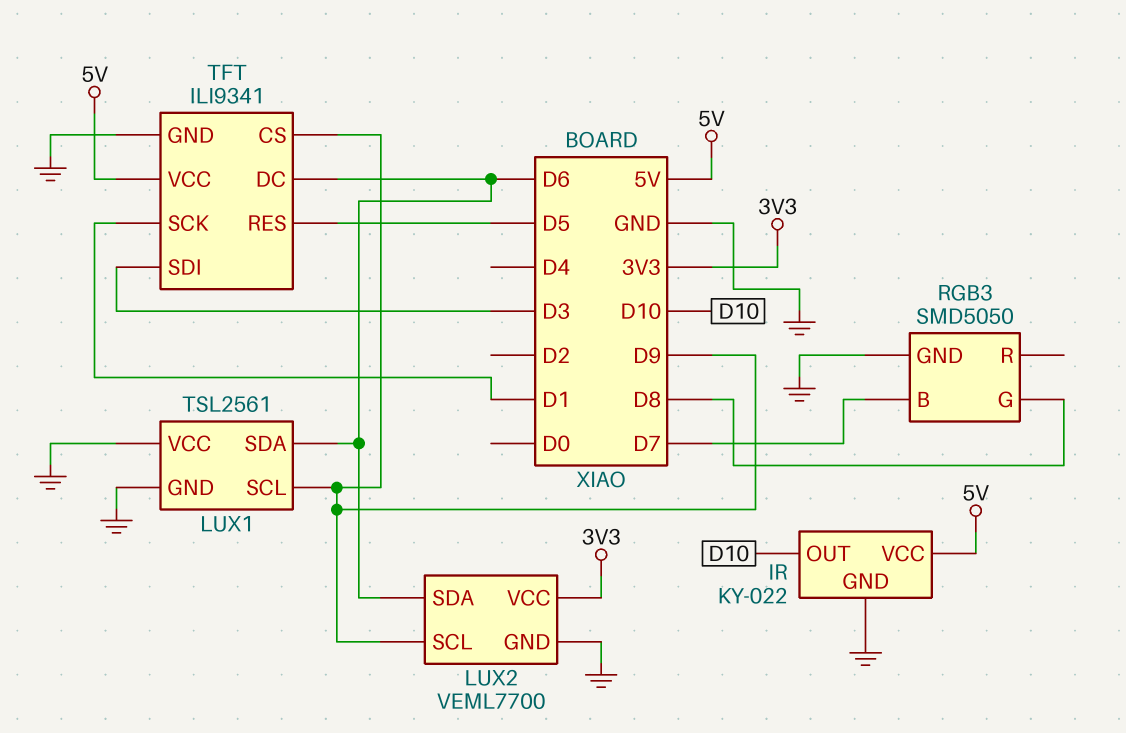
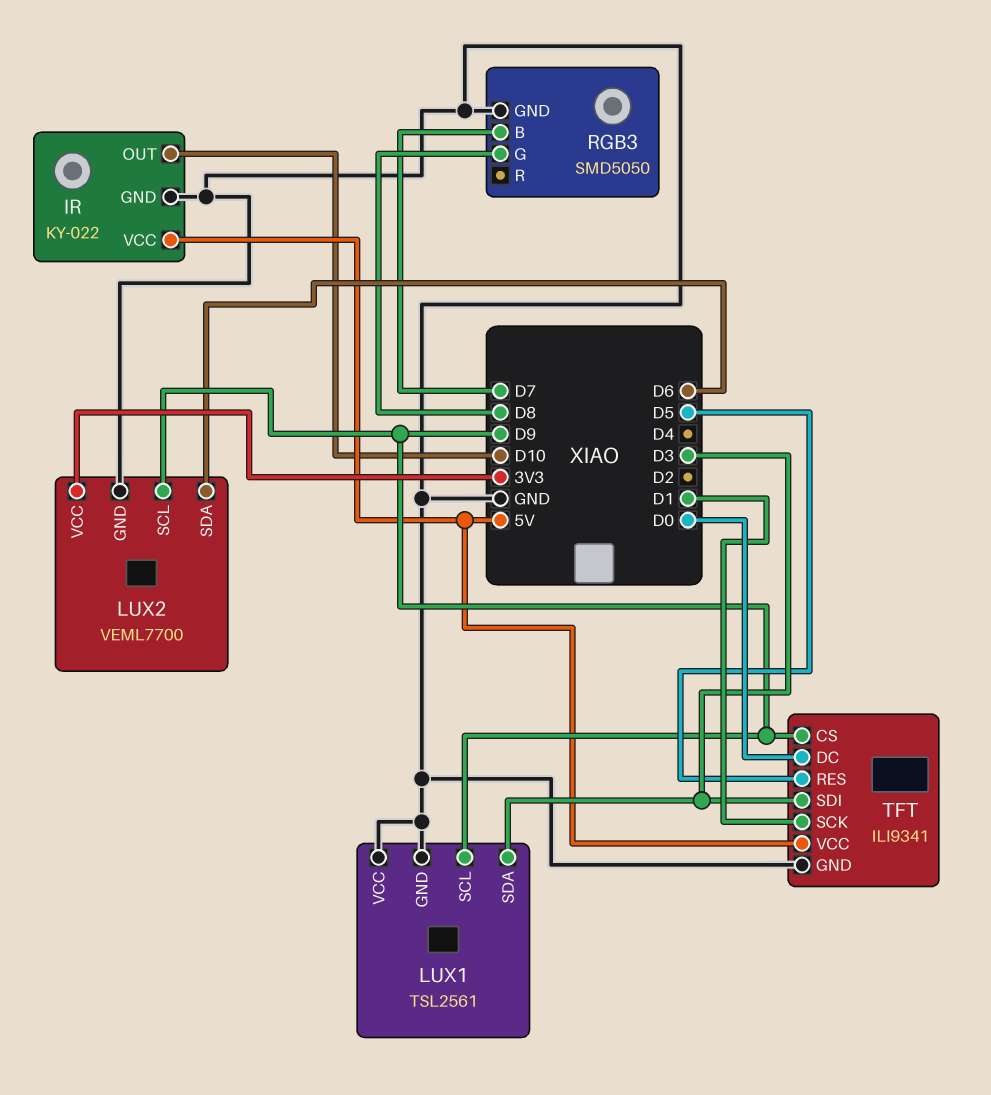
LUX1 pin SDA: D6 -> D3
TFT pin DC: D6 -> D0

